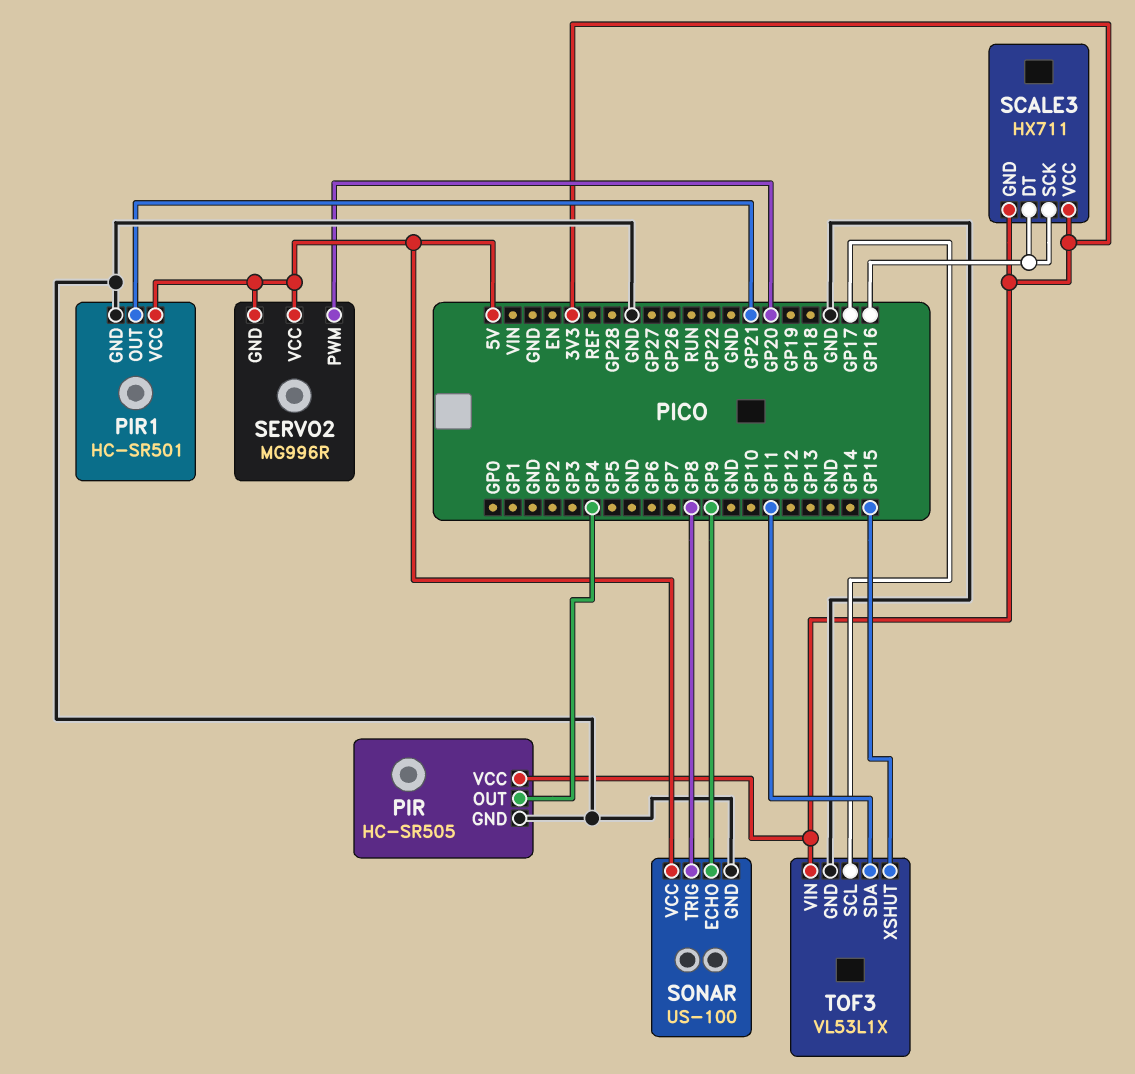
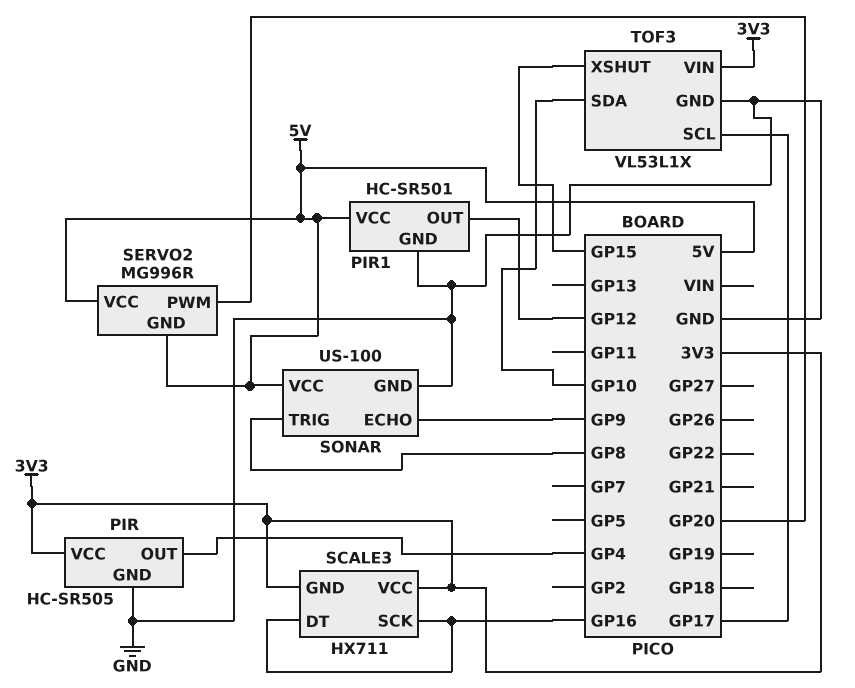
PIR1 pin OUT: GP21 -> GP12
TOF3 pin SDA: GP11 -> GP10

